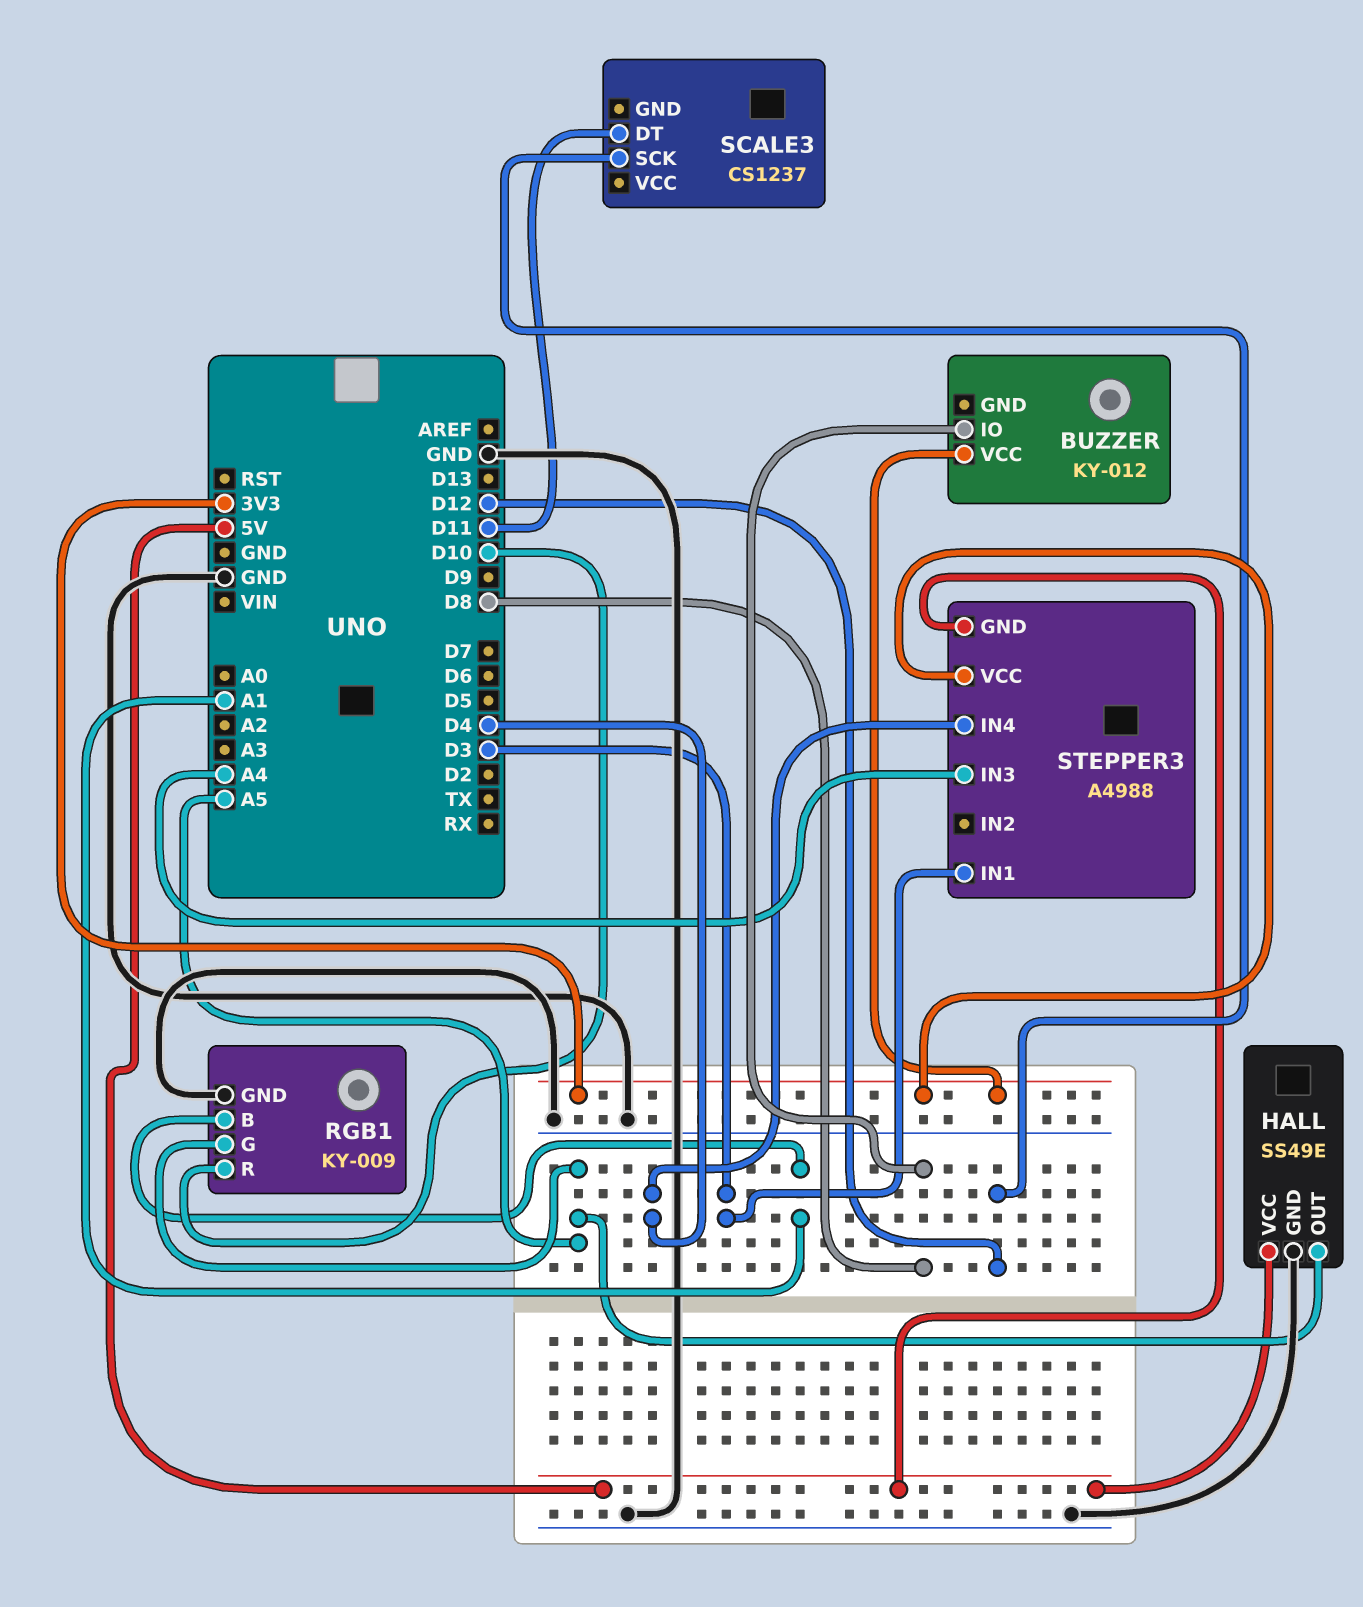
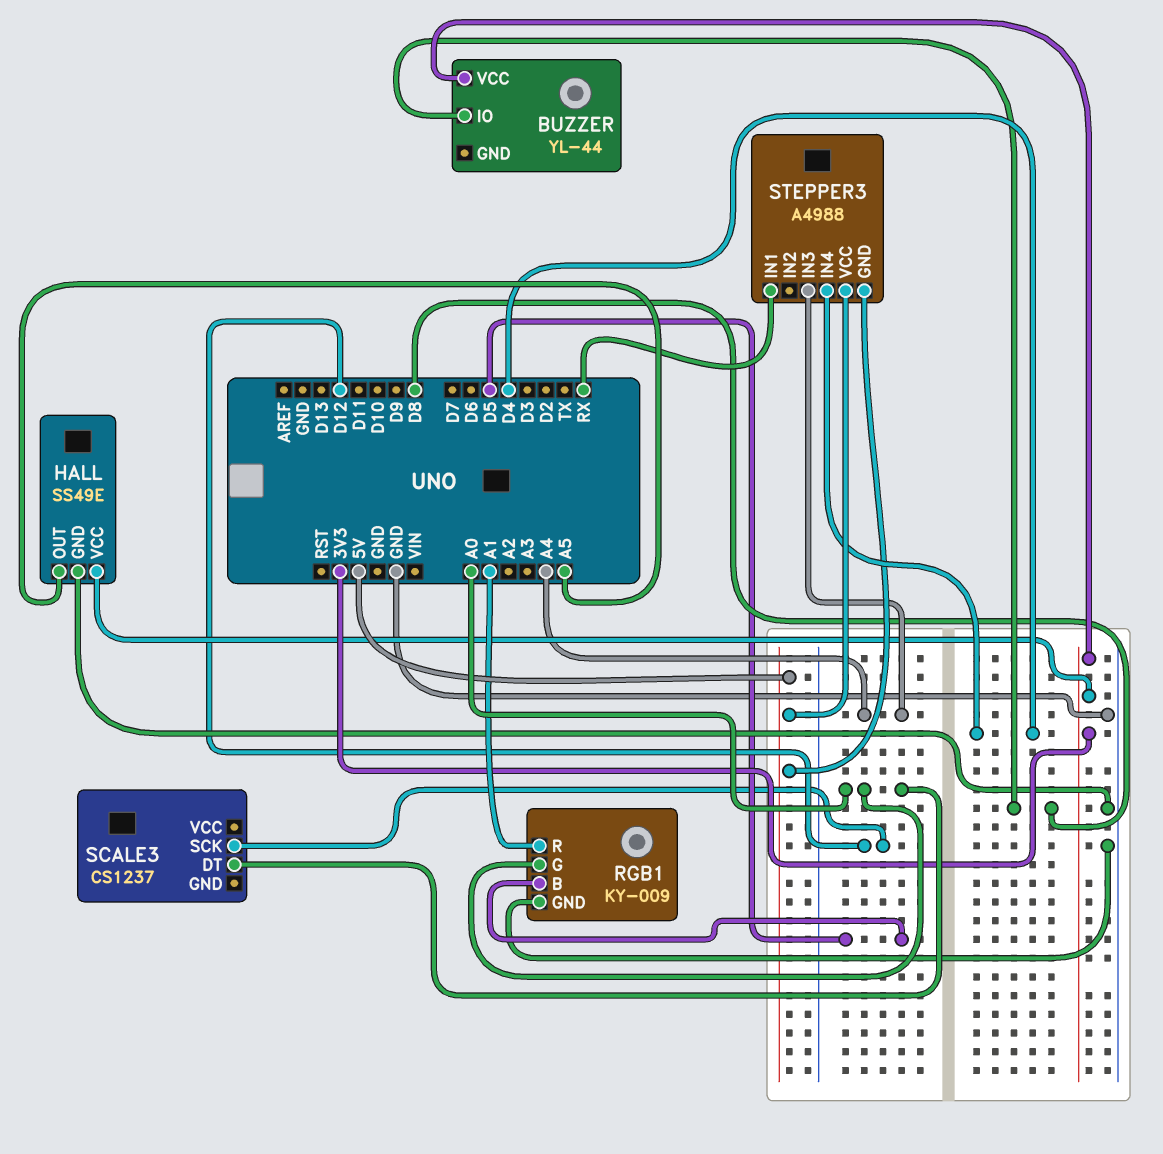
BUZZER: KY-012 -> YL-44
HALL pin VCC: 5V -> 3V3
RGB1 pin B: A1 -> D5
RGB1 pin G: A5 -> A0
RGB1 pin R: D10 -> A1
SCALE3 pin DT: D11 -> A0
STEPPER3 pin IN1: D3 -> RX
STEPPER3 pin VCC: 3V3 -> 5V

